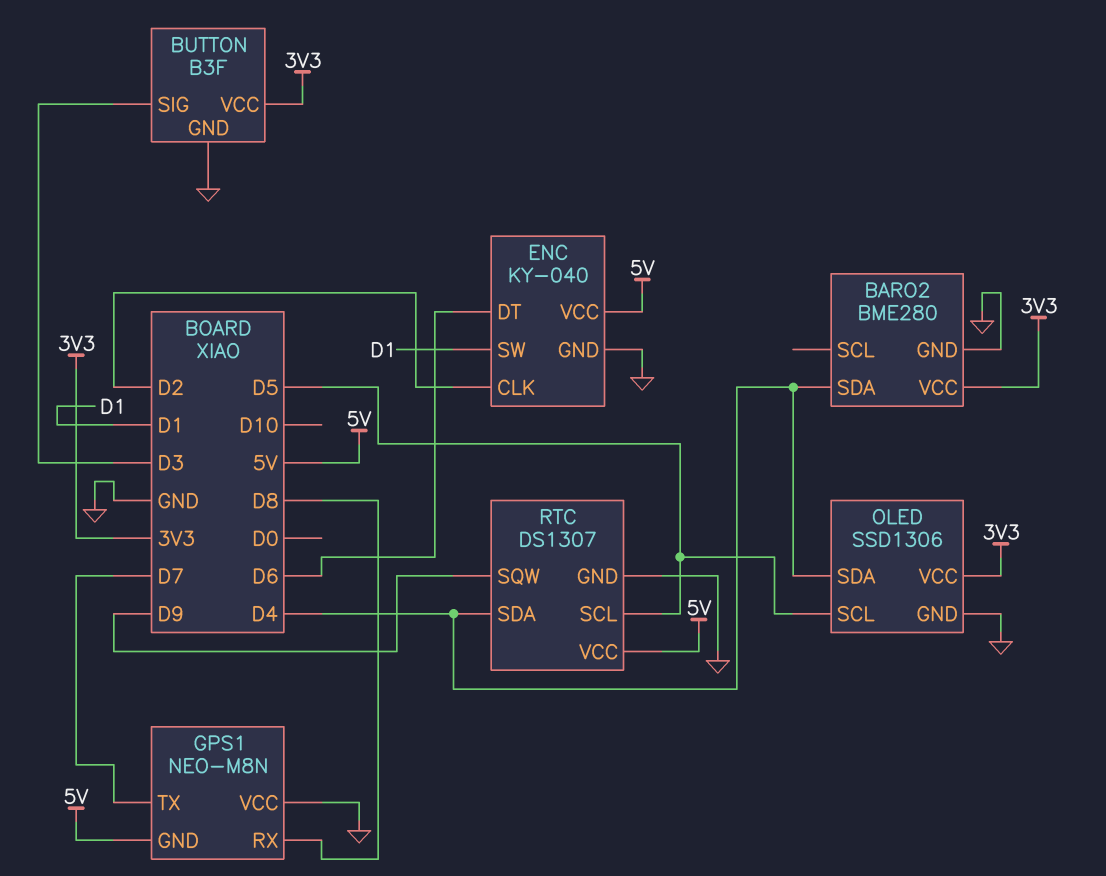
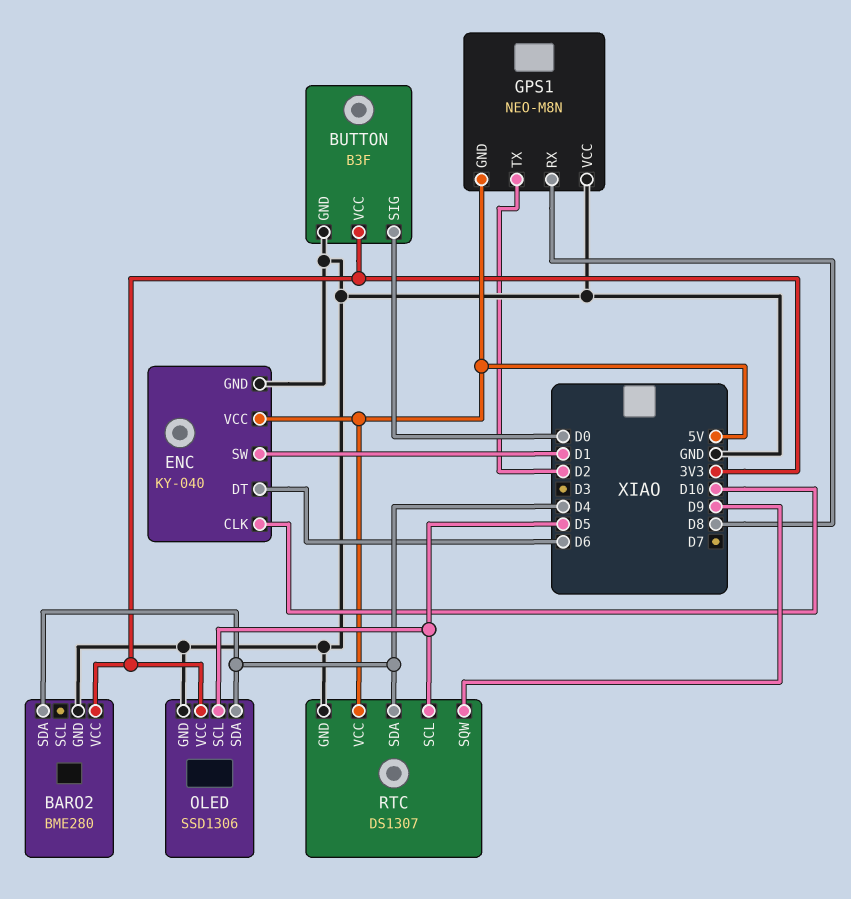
BUTTON pin SIG: D3 -> D0
ENC pin CLK: D2 -> D10
GPS1 pin TX: D7 -> D2

